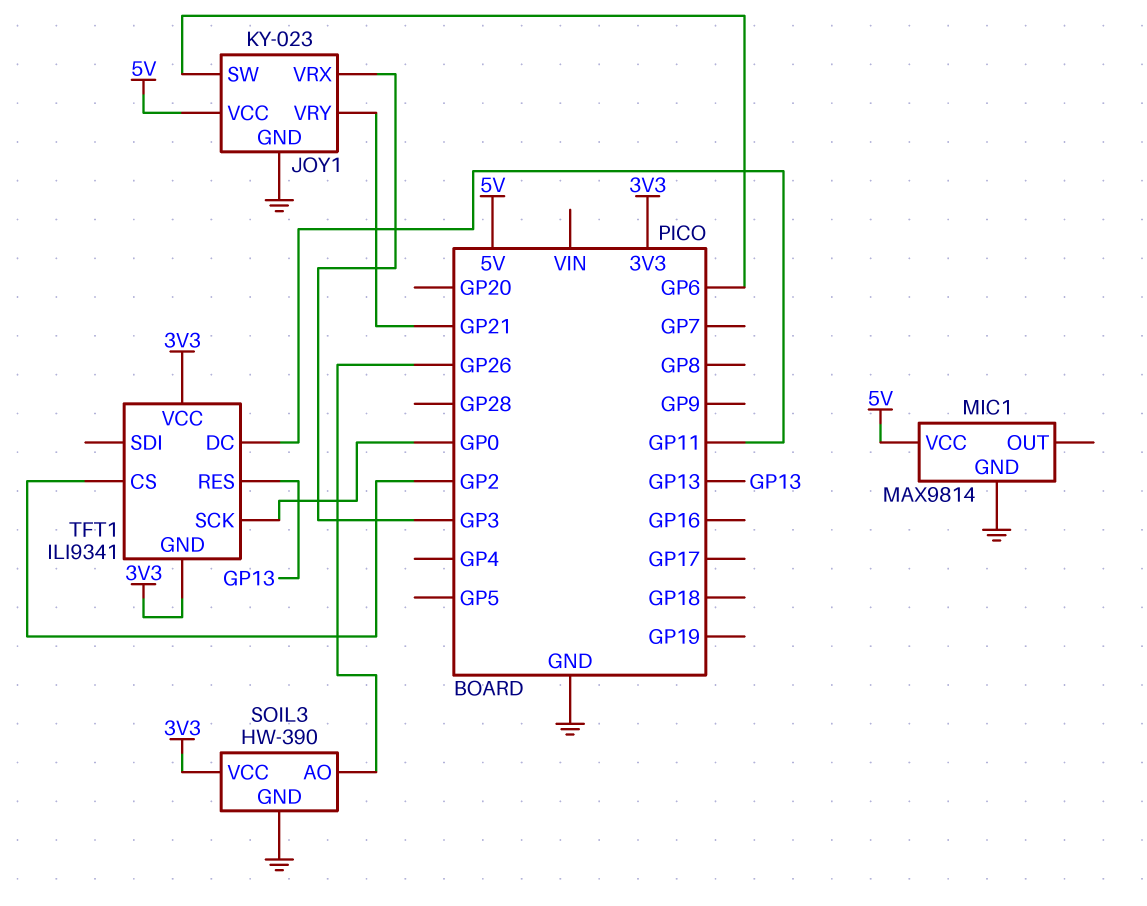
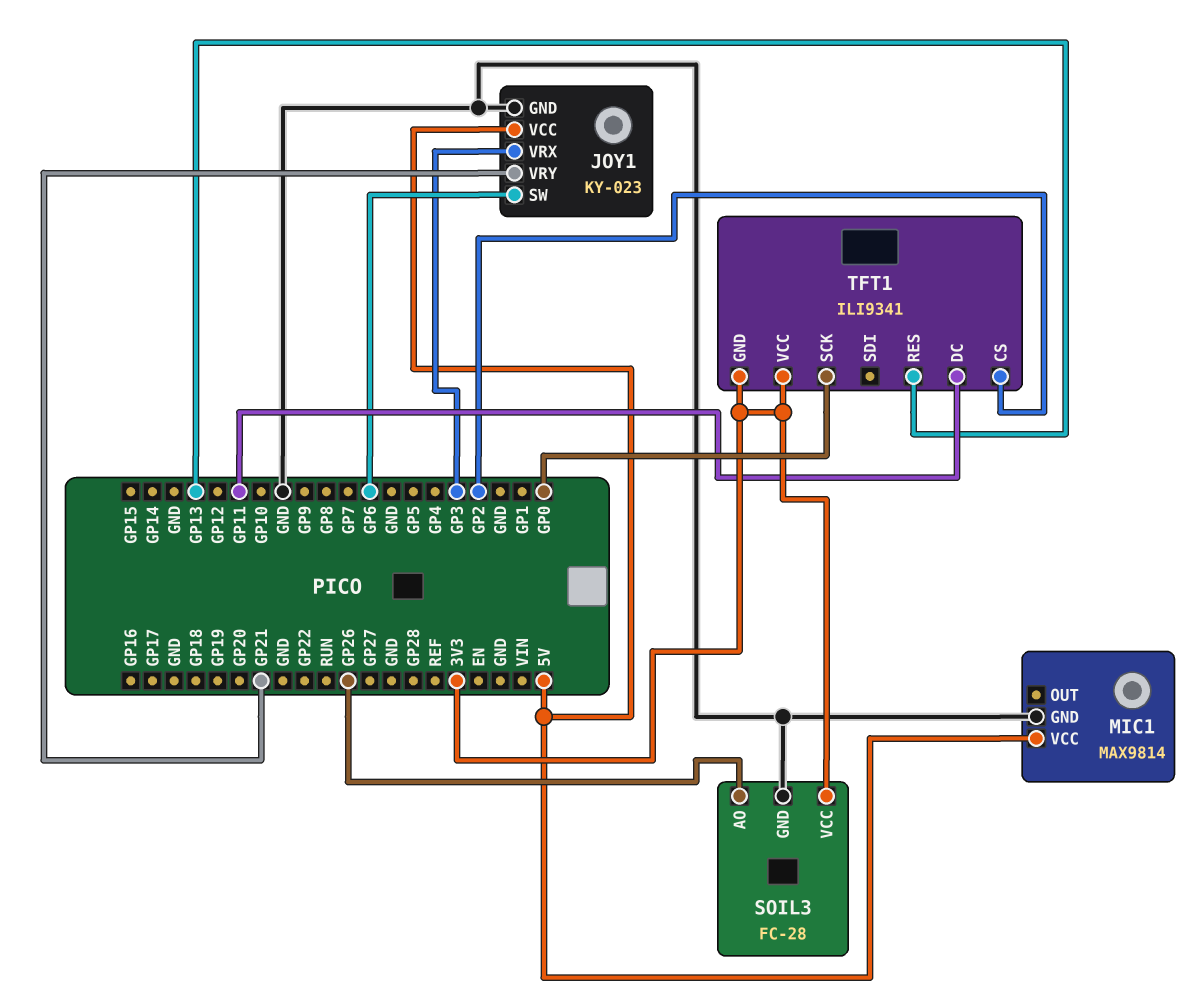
SOIL3: HW-390 -> FC-28

